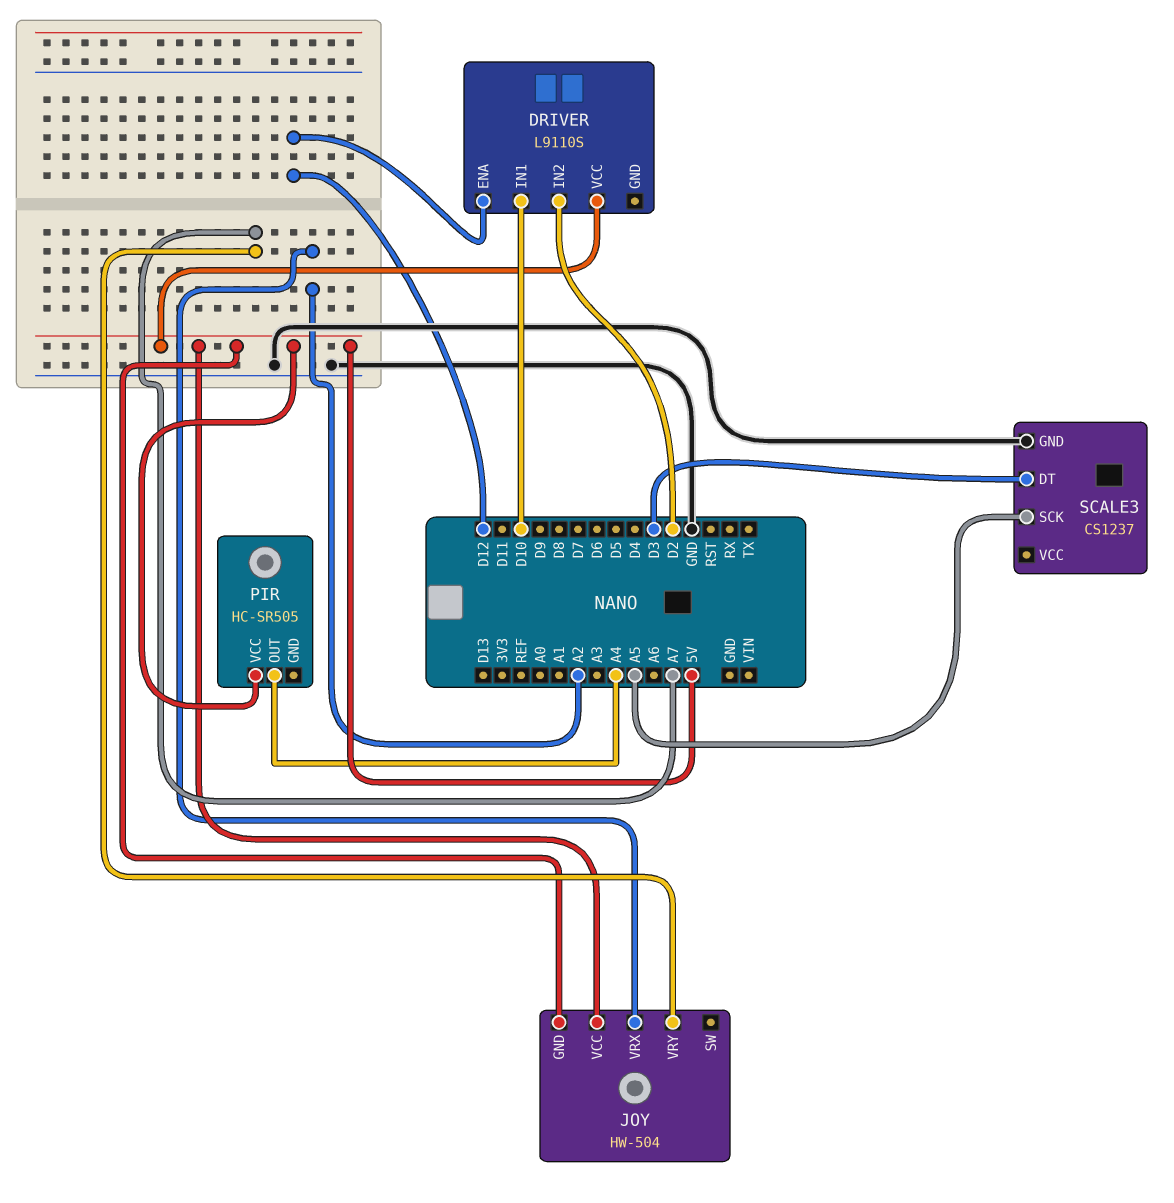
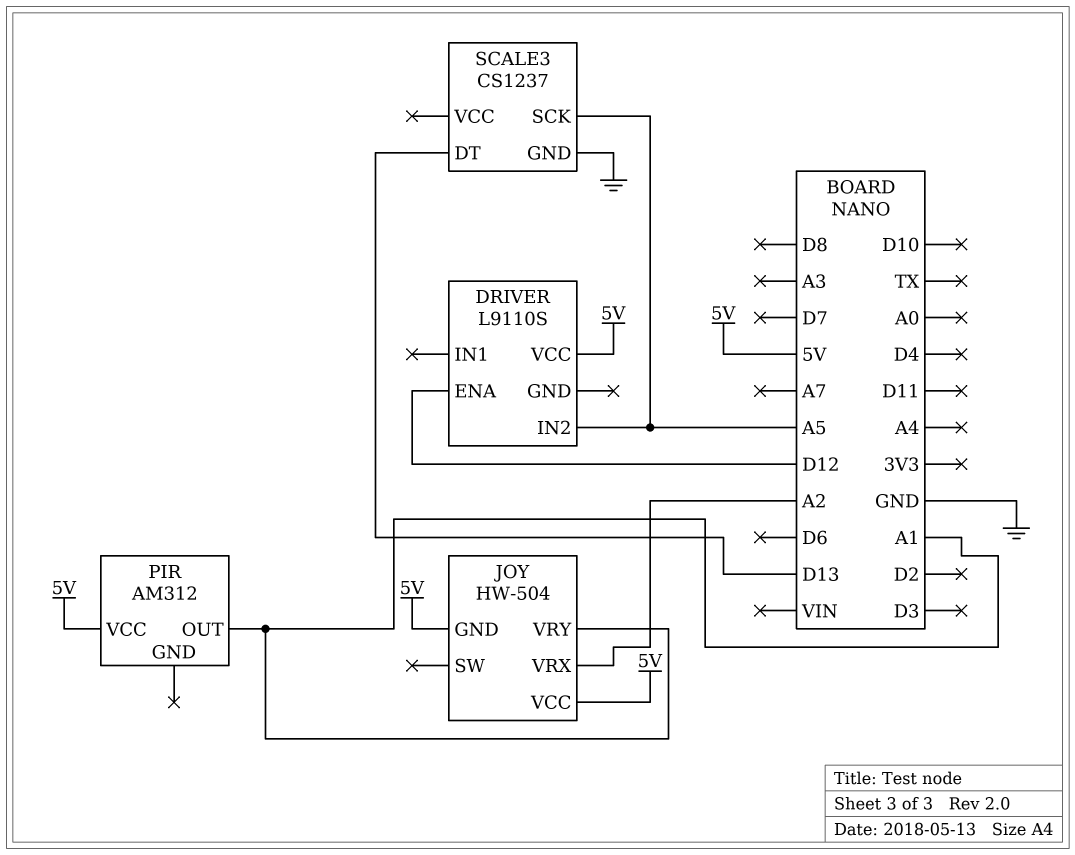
DRIVER pin IN1: D10 -> none
DRIVER pin IN2: D2 -> A5
JOY pin VRY: A7 -> A1
PIR: HC-SR505 -> AM312
PIR pin OUT: A4 -> A1
SCALE3 pin DT: D3 -> D13

